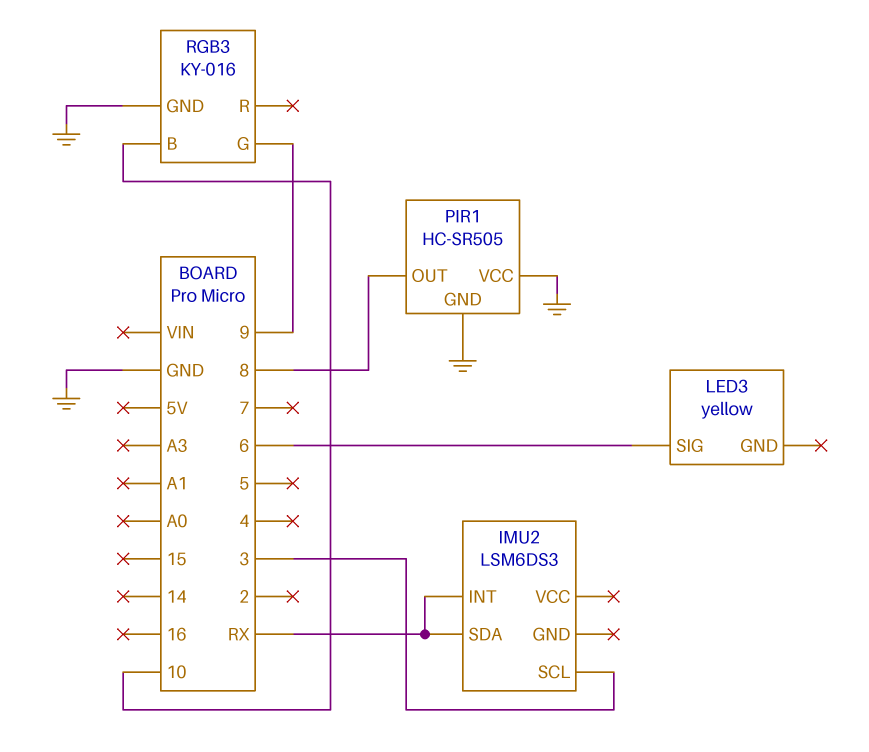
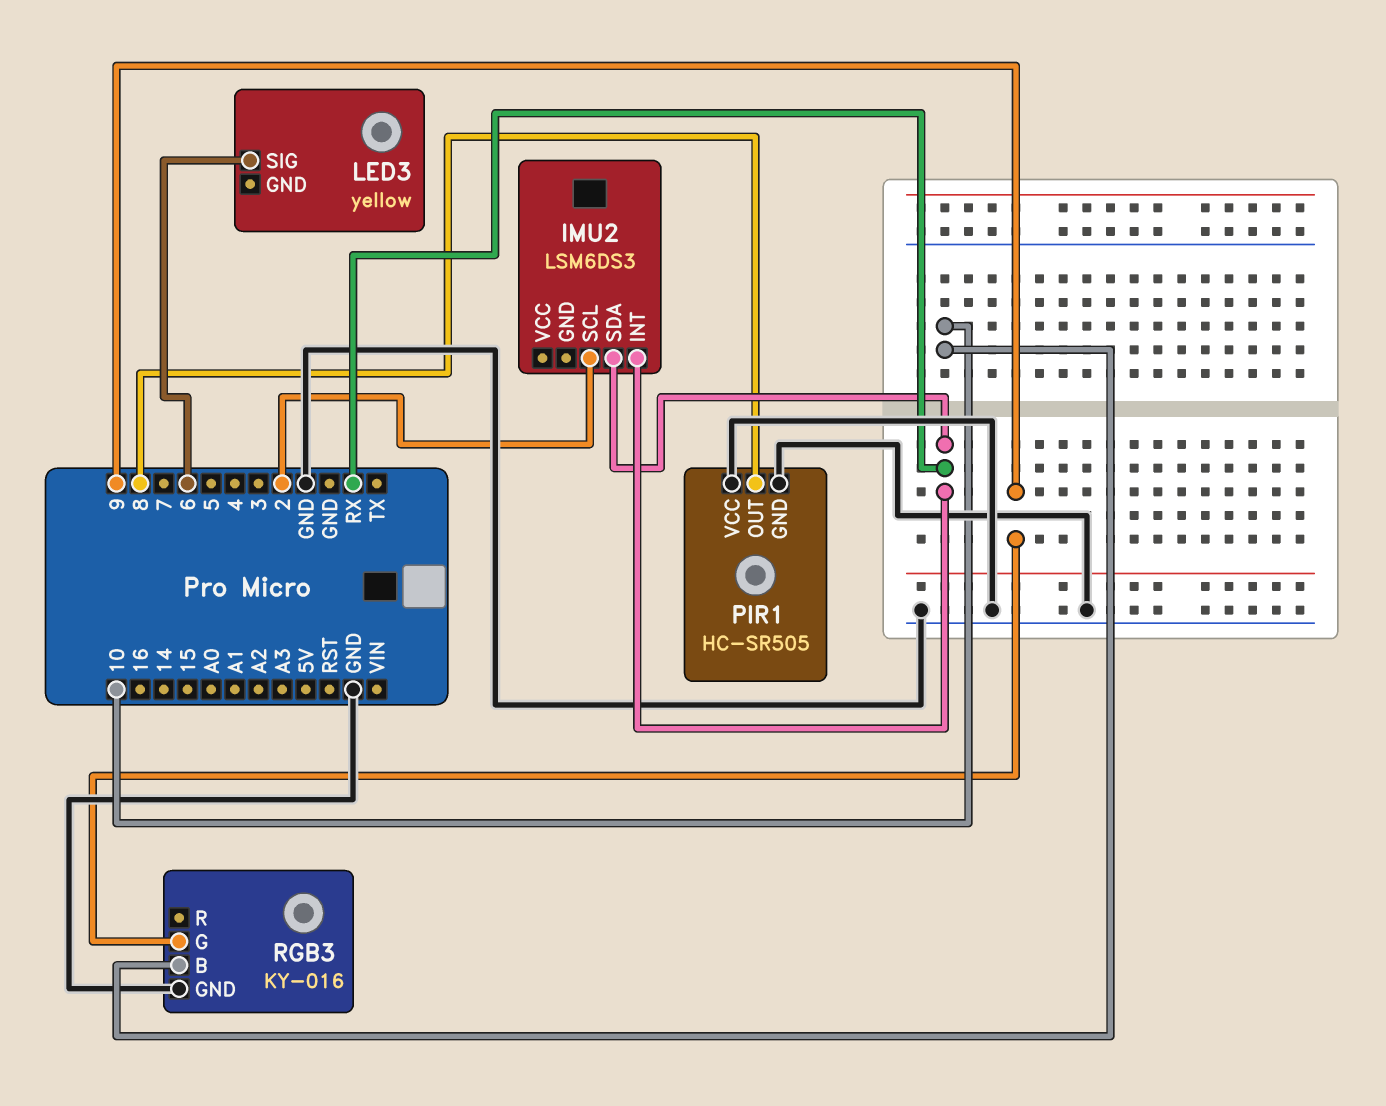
IMU2 pin SCL: 3 -> 2

